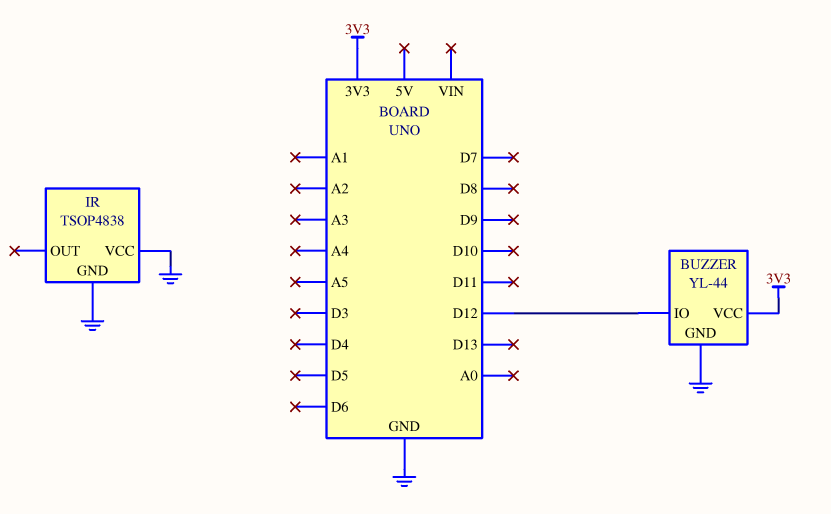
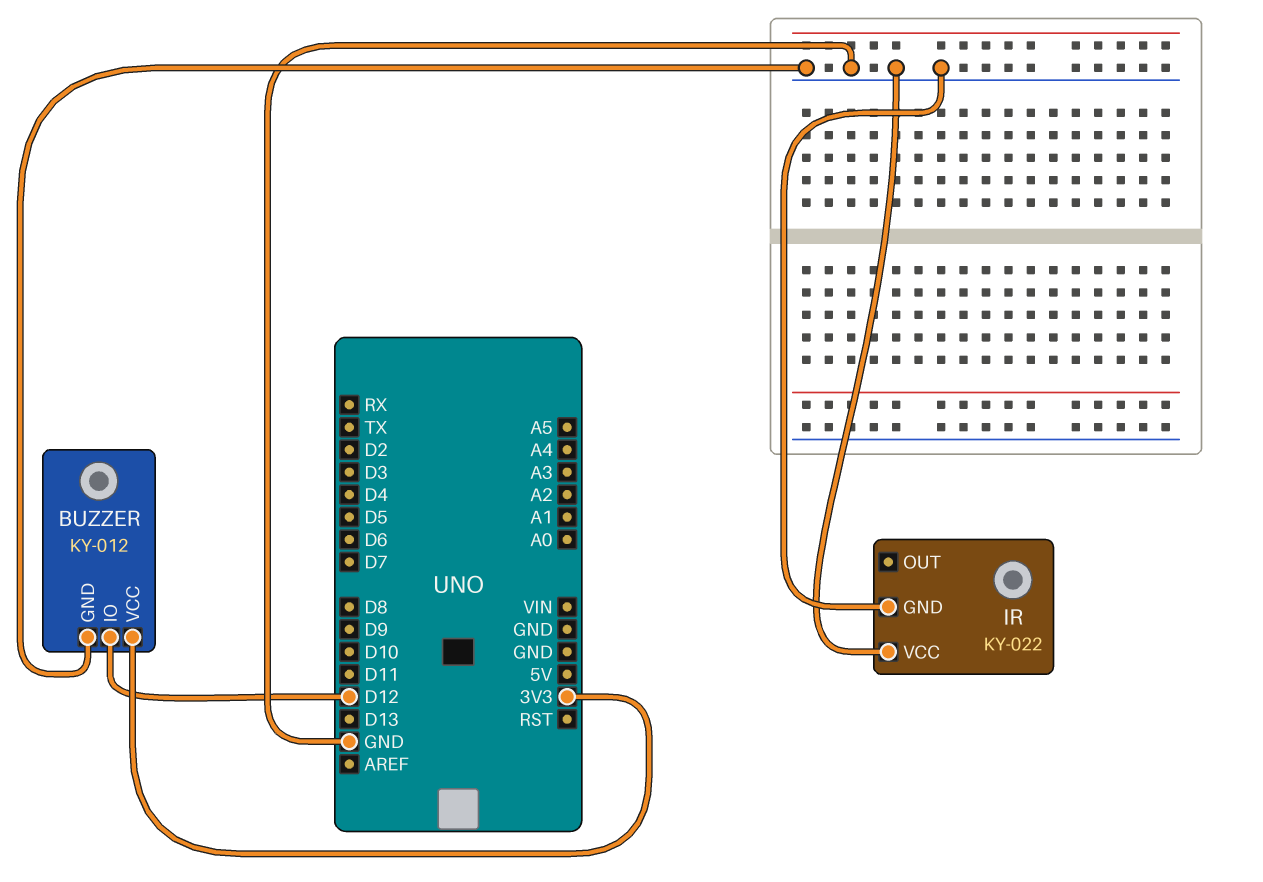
BUZZER: YL-44 -> KY-012
IR: TSOP4838 -> KY-022

